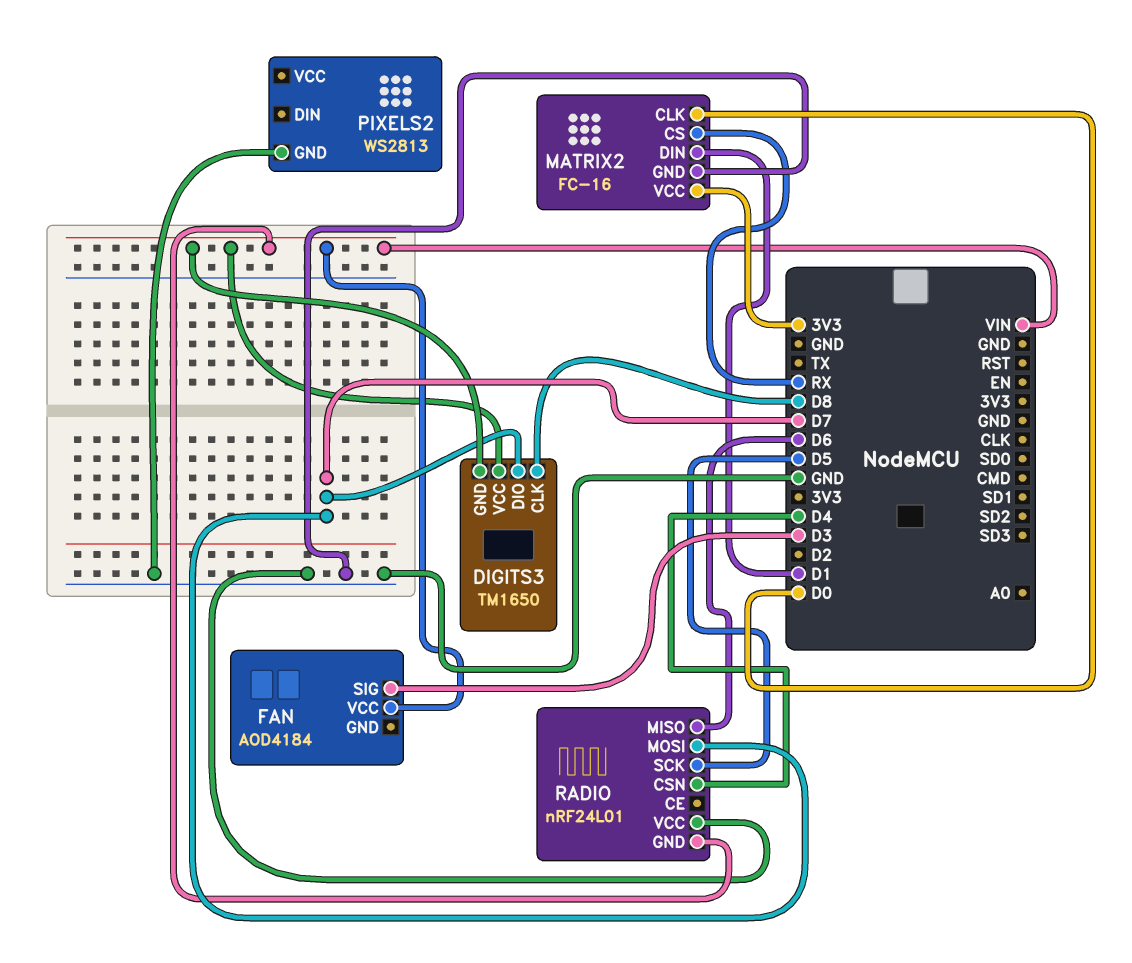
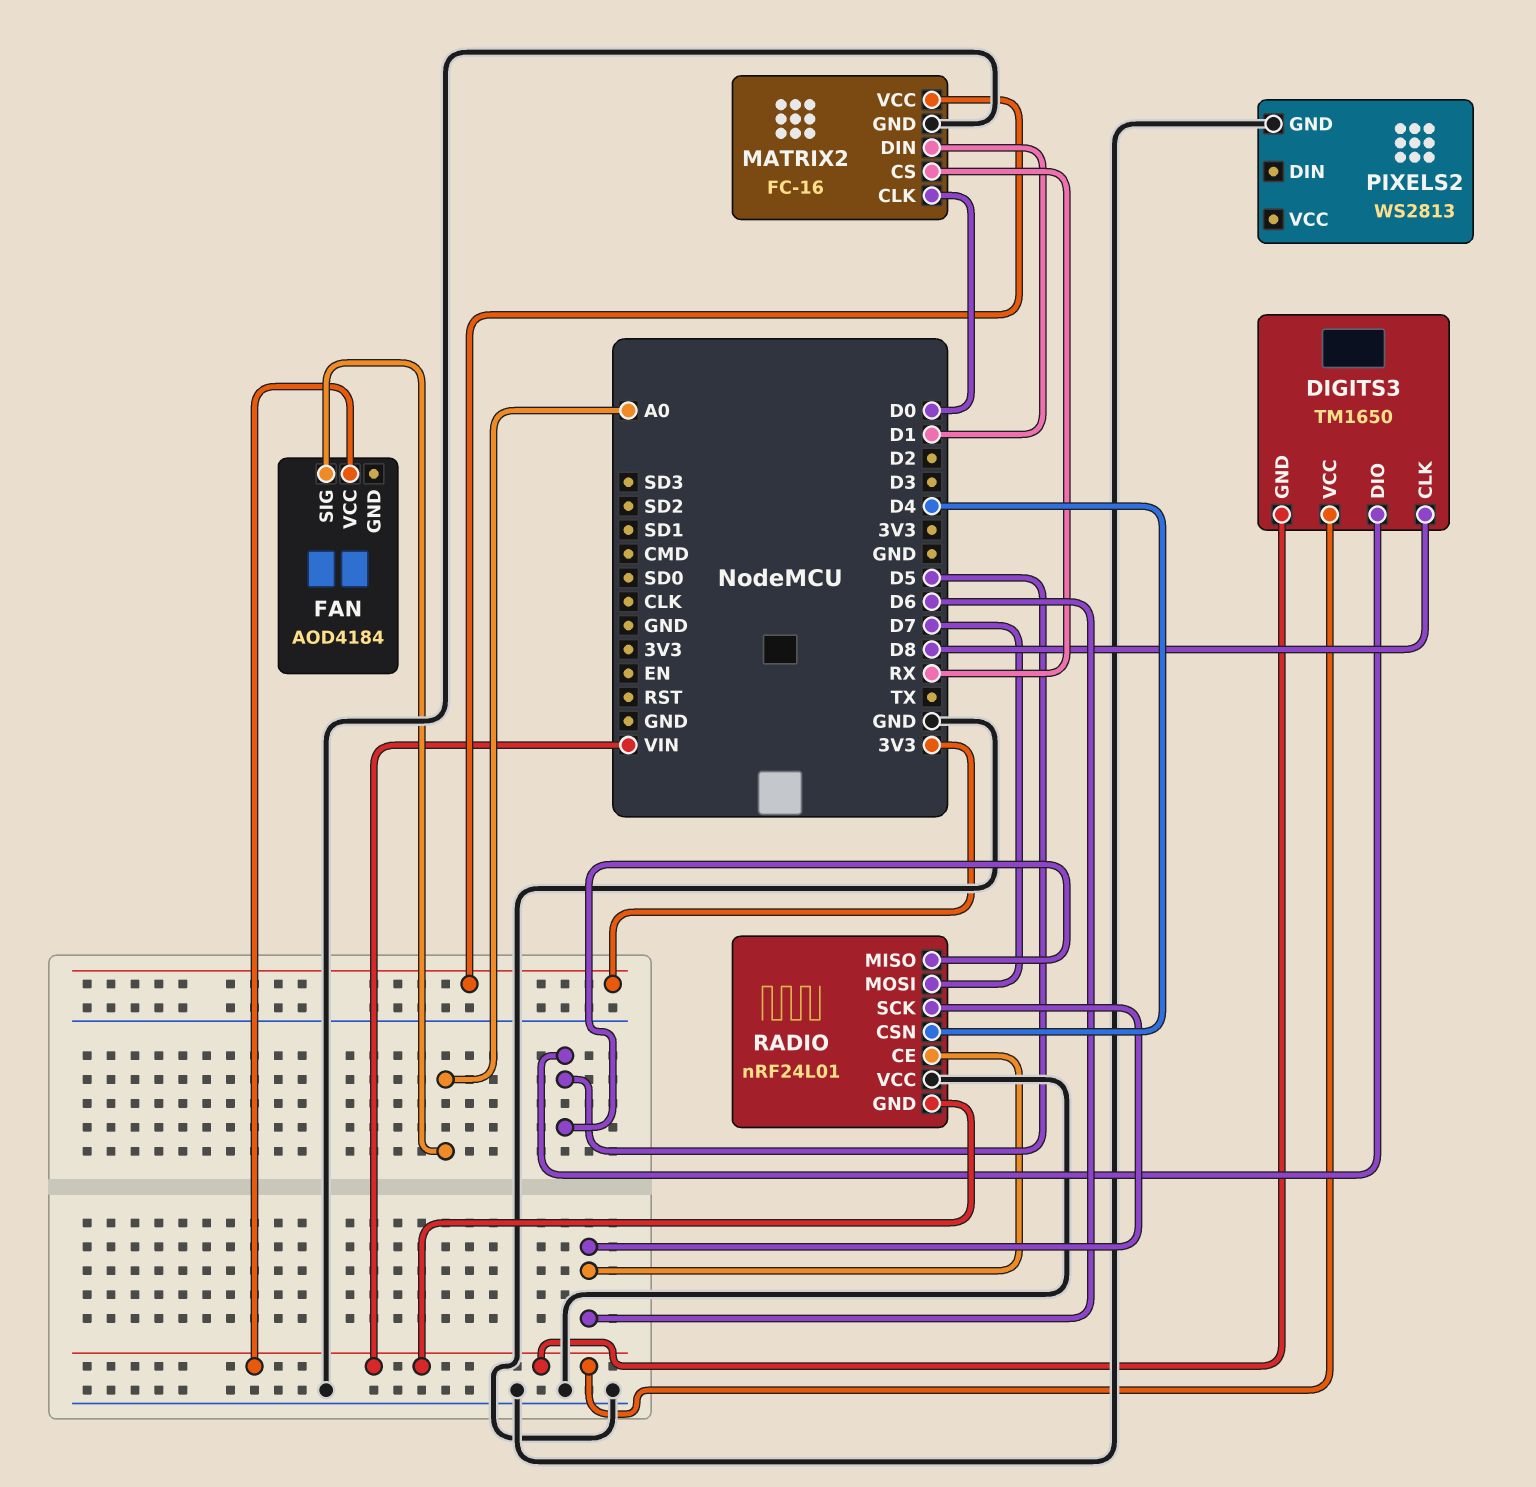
DIGITS3 pin DIO: D7 -> D5
FAN pin SIG: D3 -> A0
RADIO pin CE: none -> D6
RADIO pin MISO: D6 -> D5
RADIO pin SCK: D5 -> D6

